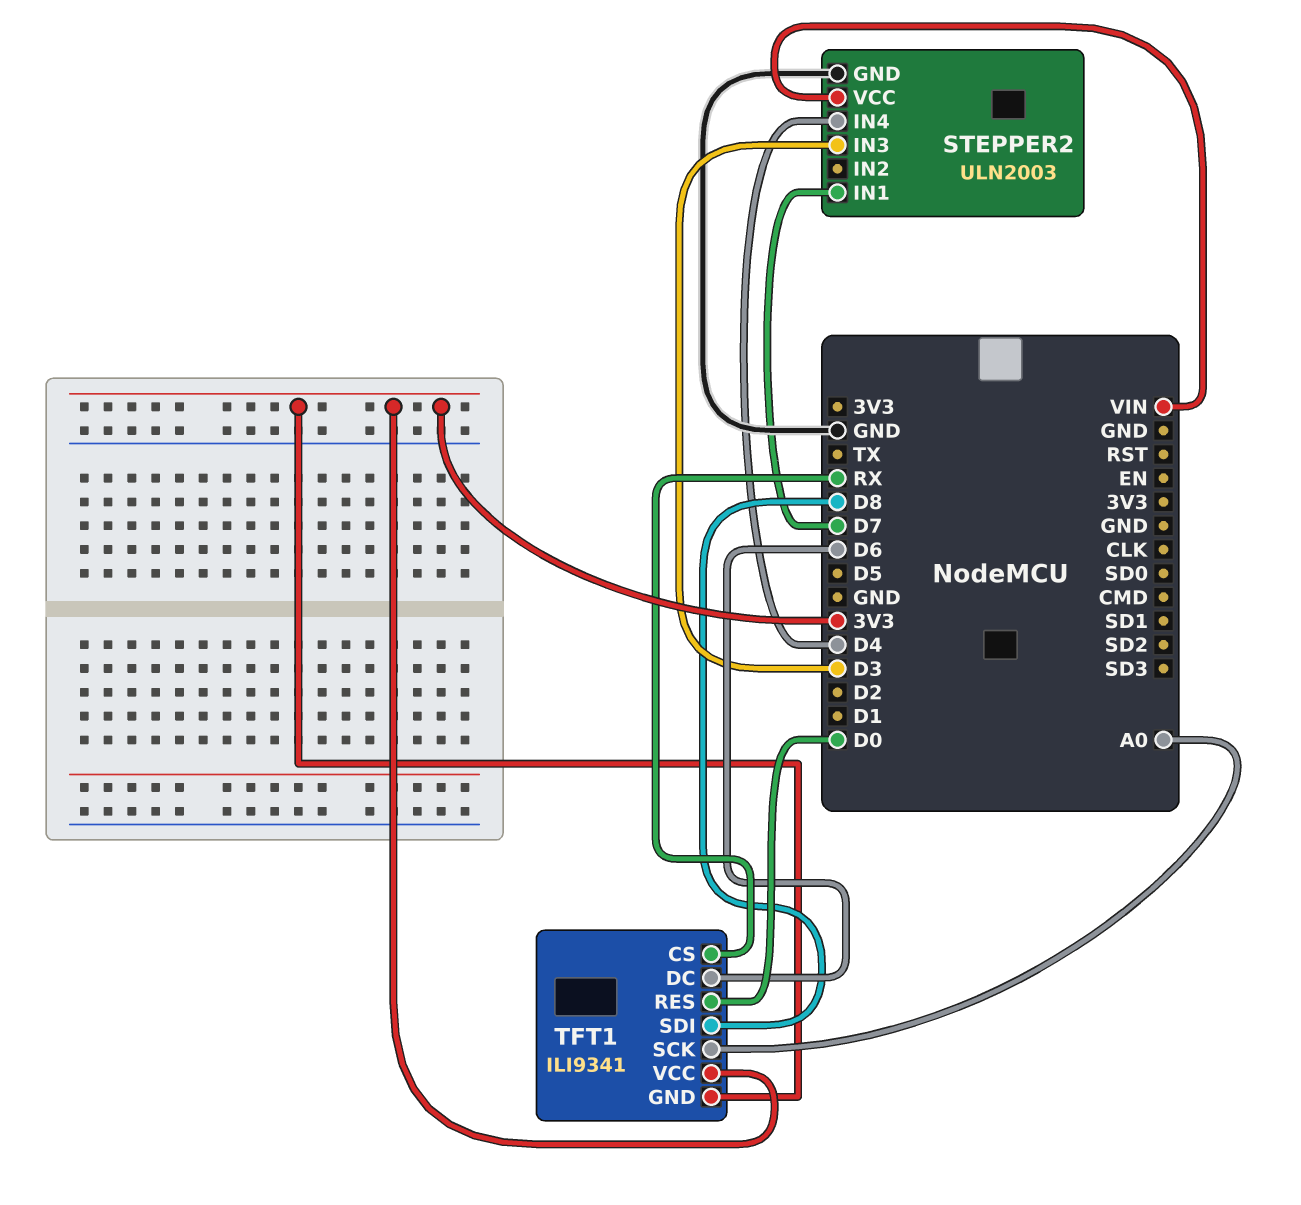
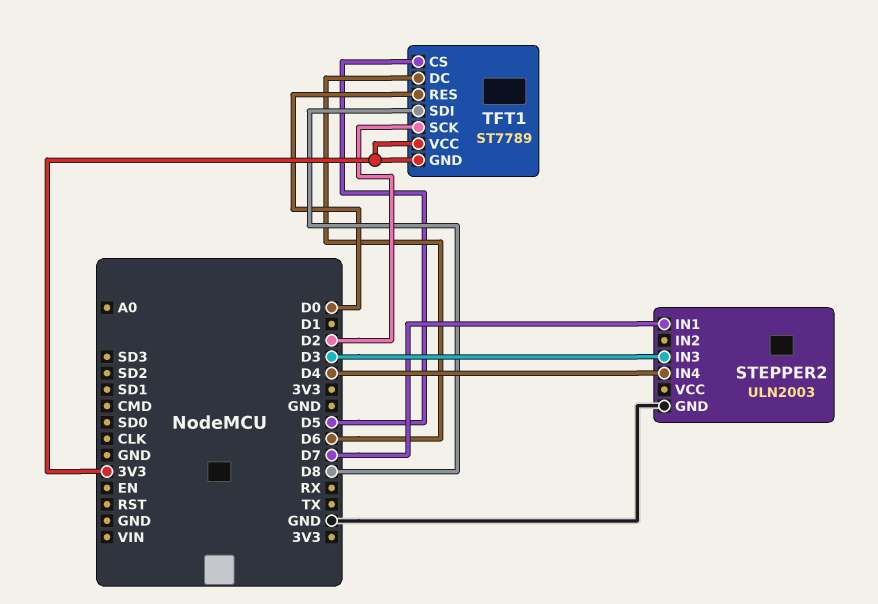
STEPPER2 pin VCC: VIN -> none
TFT1: ILI9341 -> ST7789
TFT1 pin CS: RX -> D5
TFT1 pin SCK: A0 -> D2

